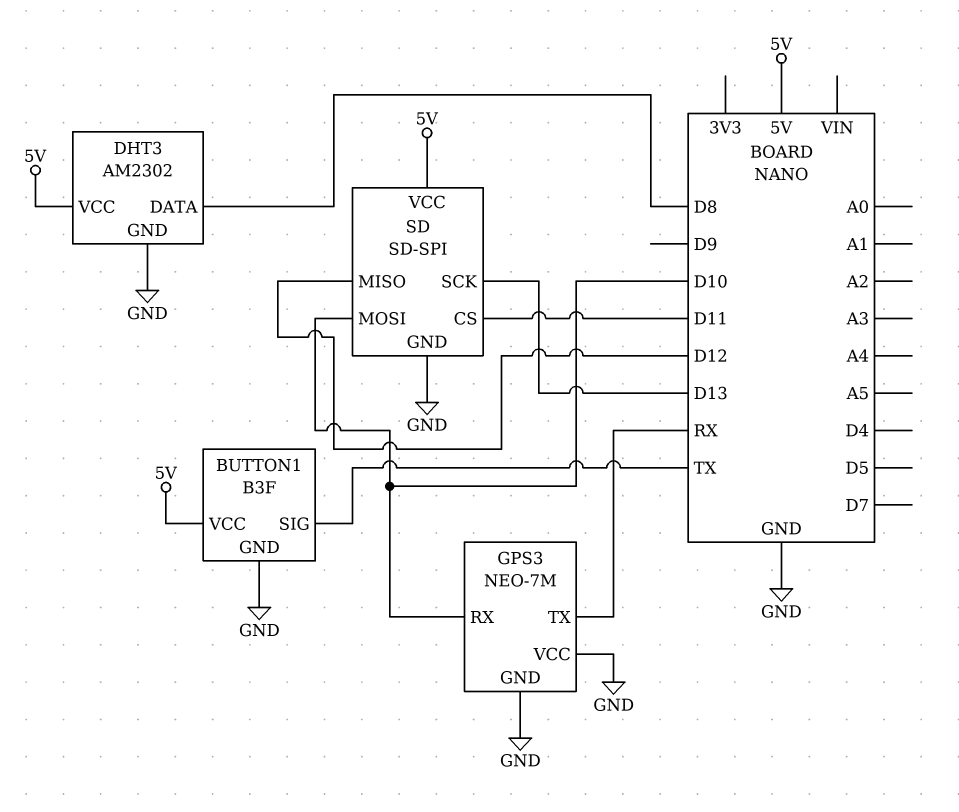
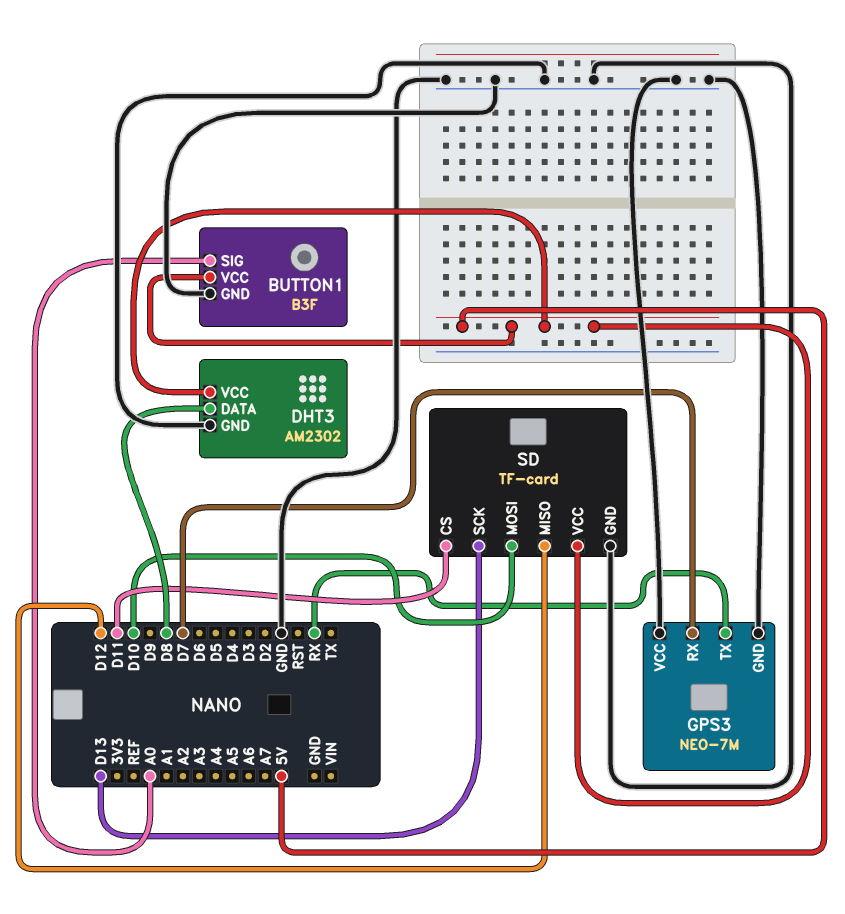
BUTTON1 pin SIG: TX -> A0
GPS3 pin RX: D10 -> D7
SD: SD-SPI -> TF-card

